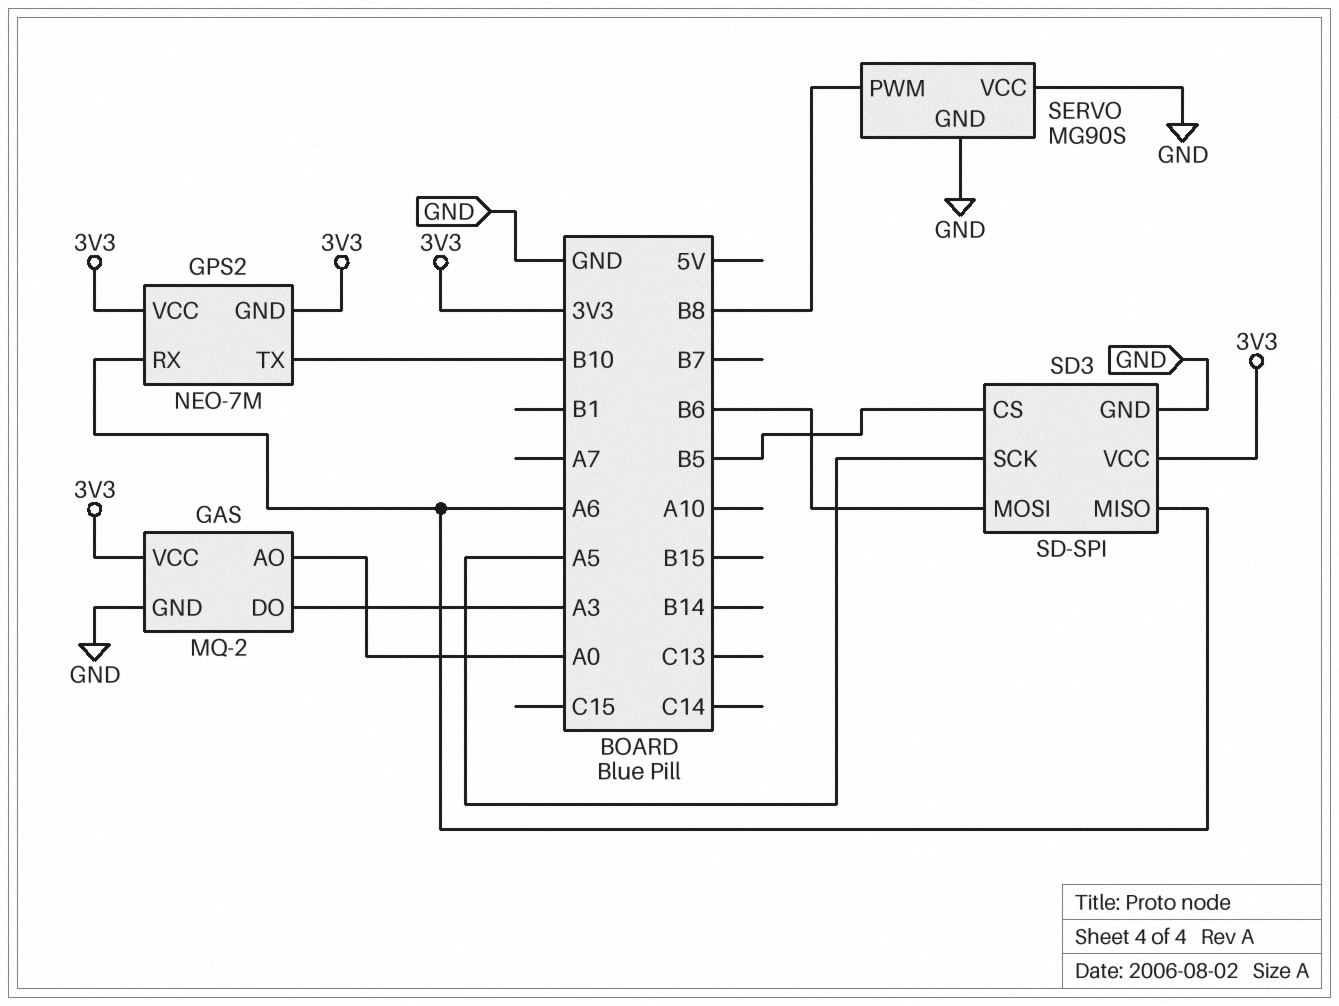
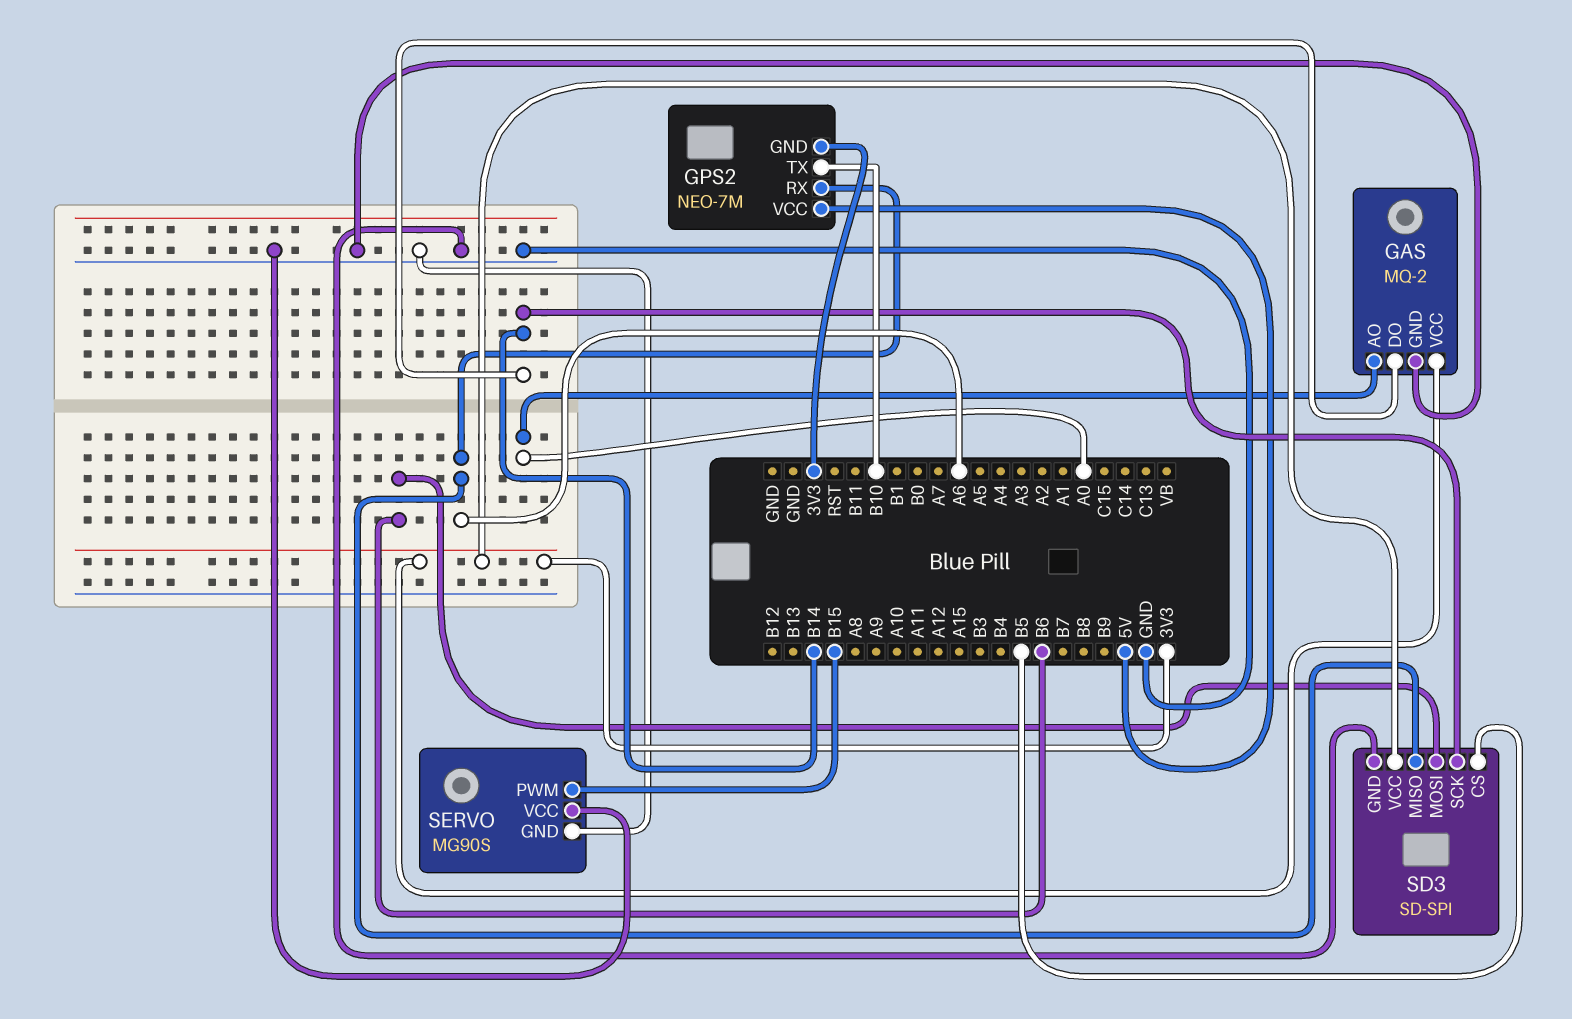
GAS pin DO: A3 -> B14
GPS2 pin VCC: 3V3 -> 5V
SD3 pin SCK: A5 -> B14
SERVO pin PWM: B8 -> B15

